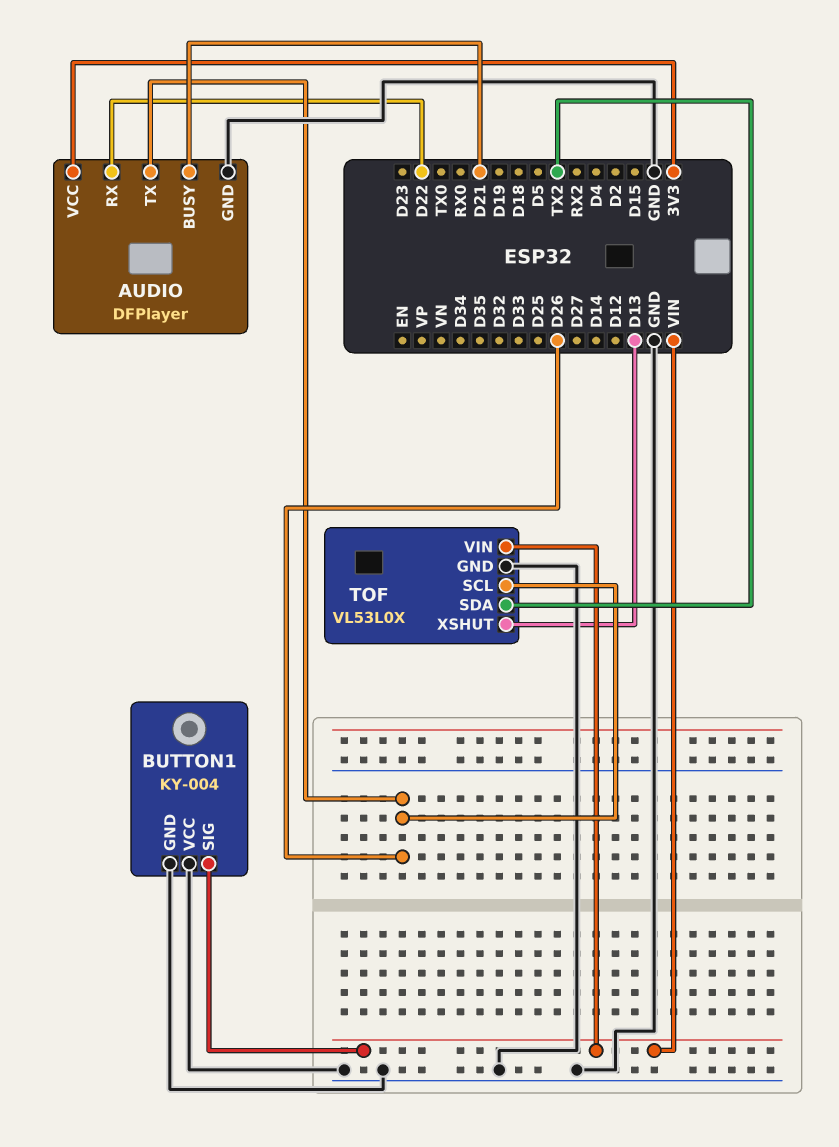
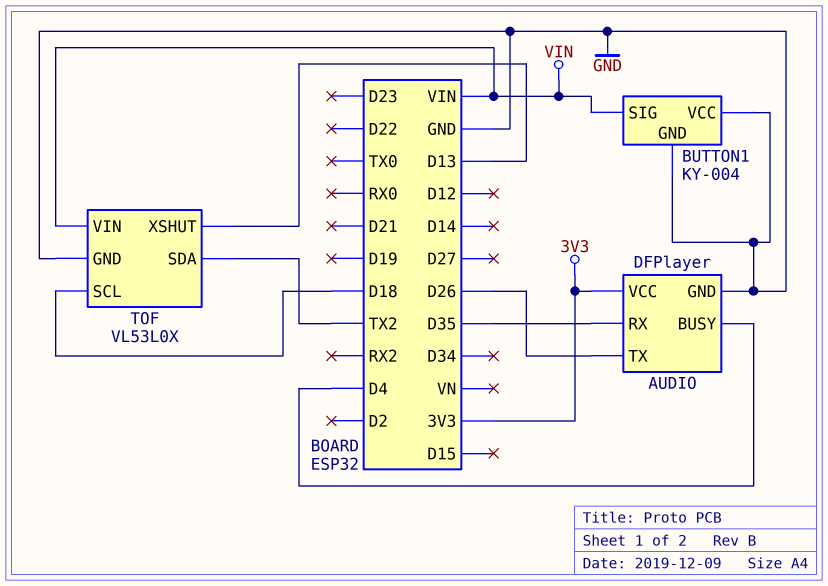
AUDIO pin BUSY: D21 -> D4
AUDIO pin RX: D22 -> D35
TOF pin SCL: D26 -> D18

